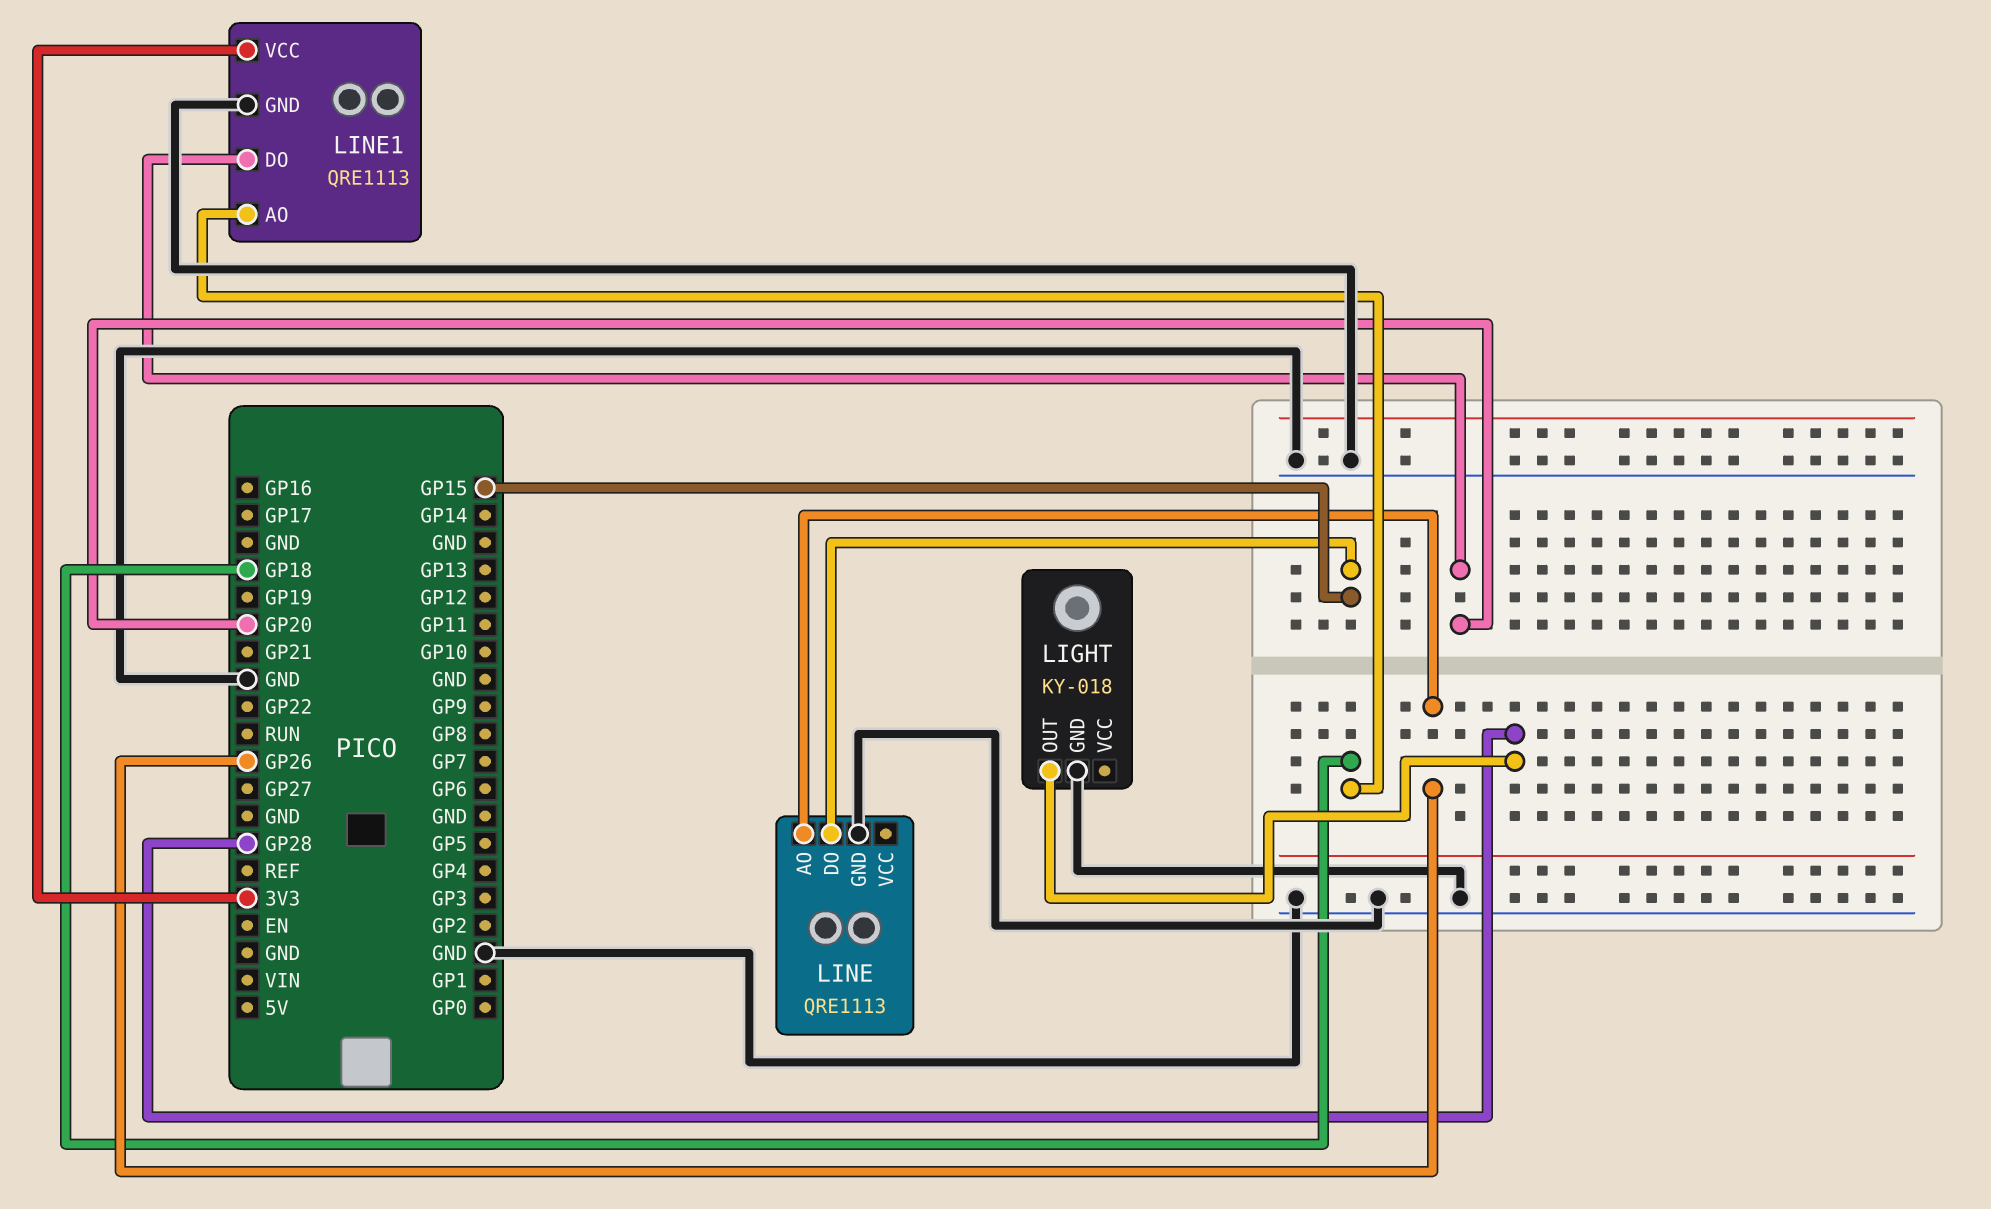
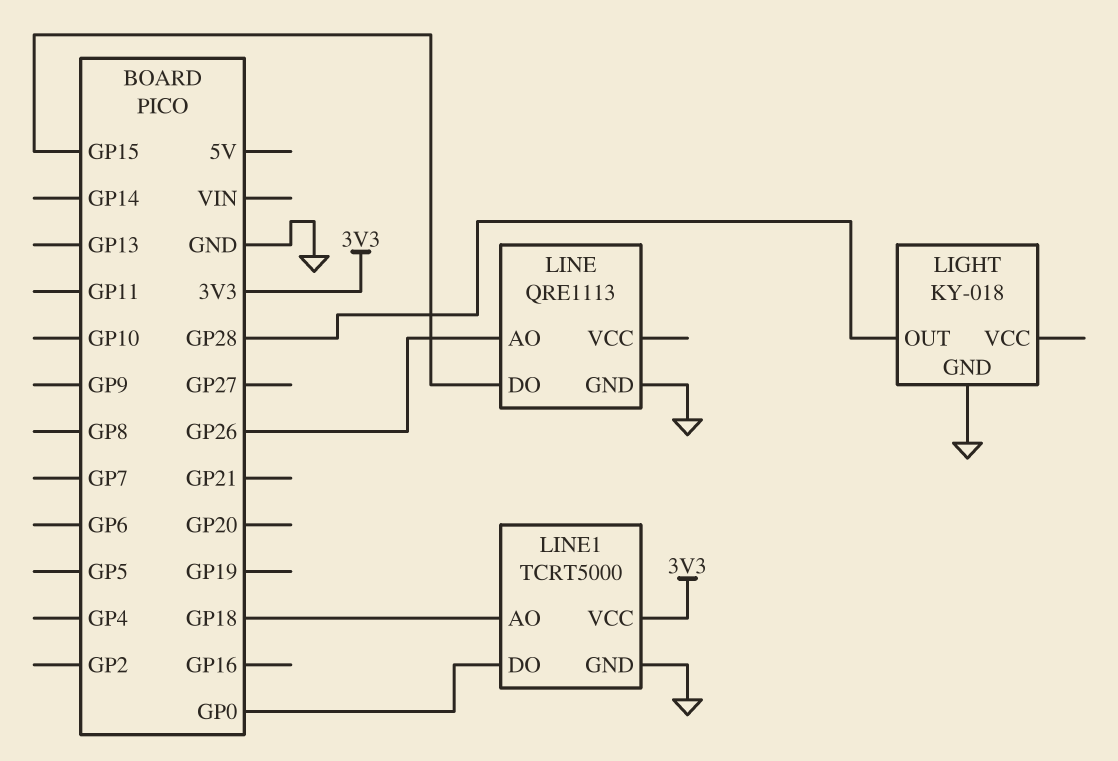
LINE1: QRE1113 -> TCRT5000
LINE1 pin DO: GP20 -> GP0

